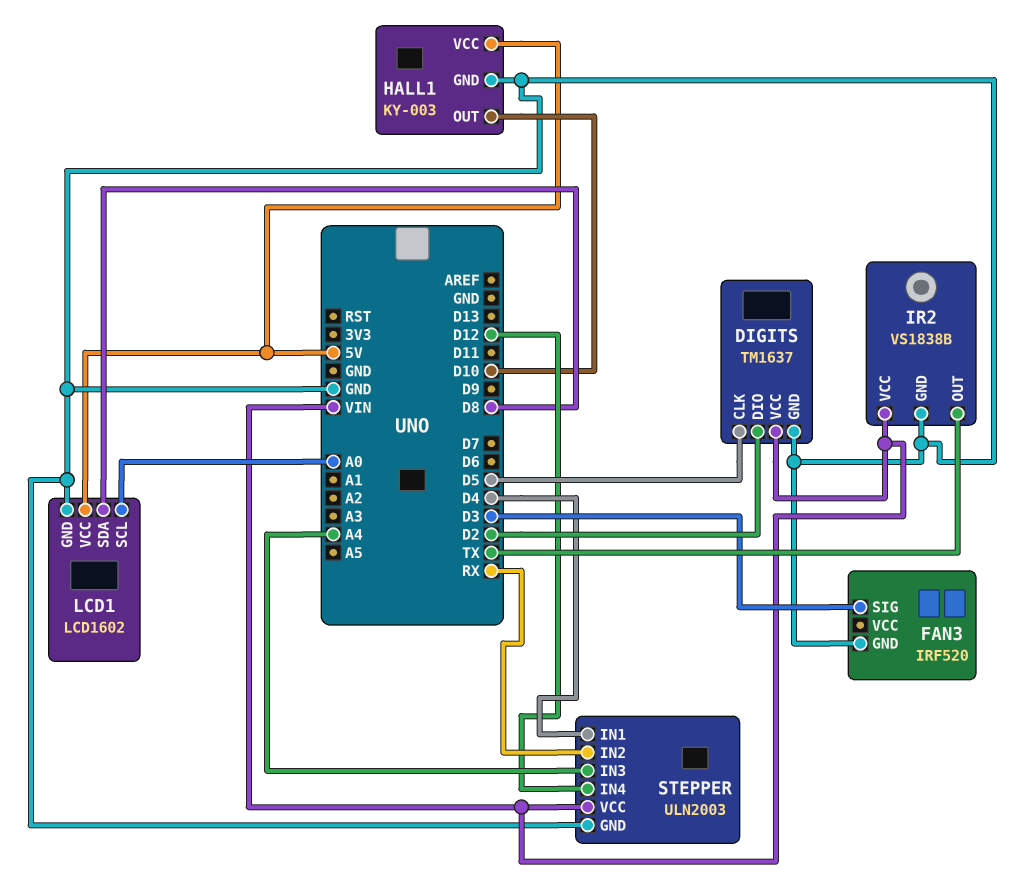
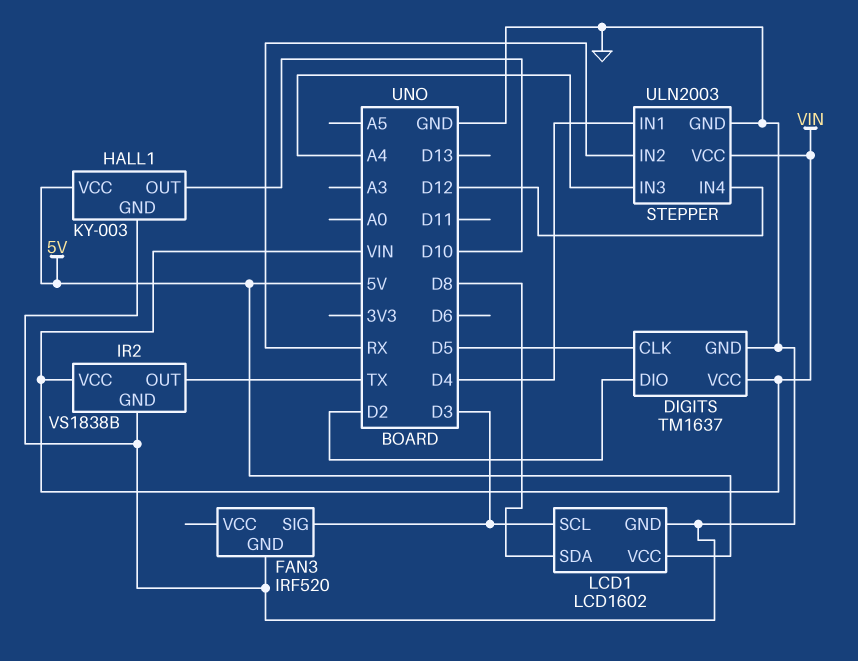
LCD1 pin SCL: A0 -> D3

